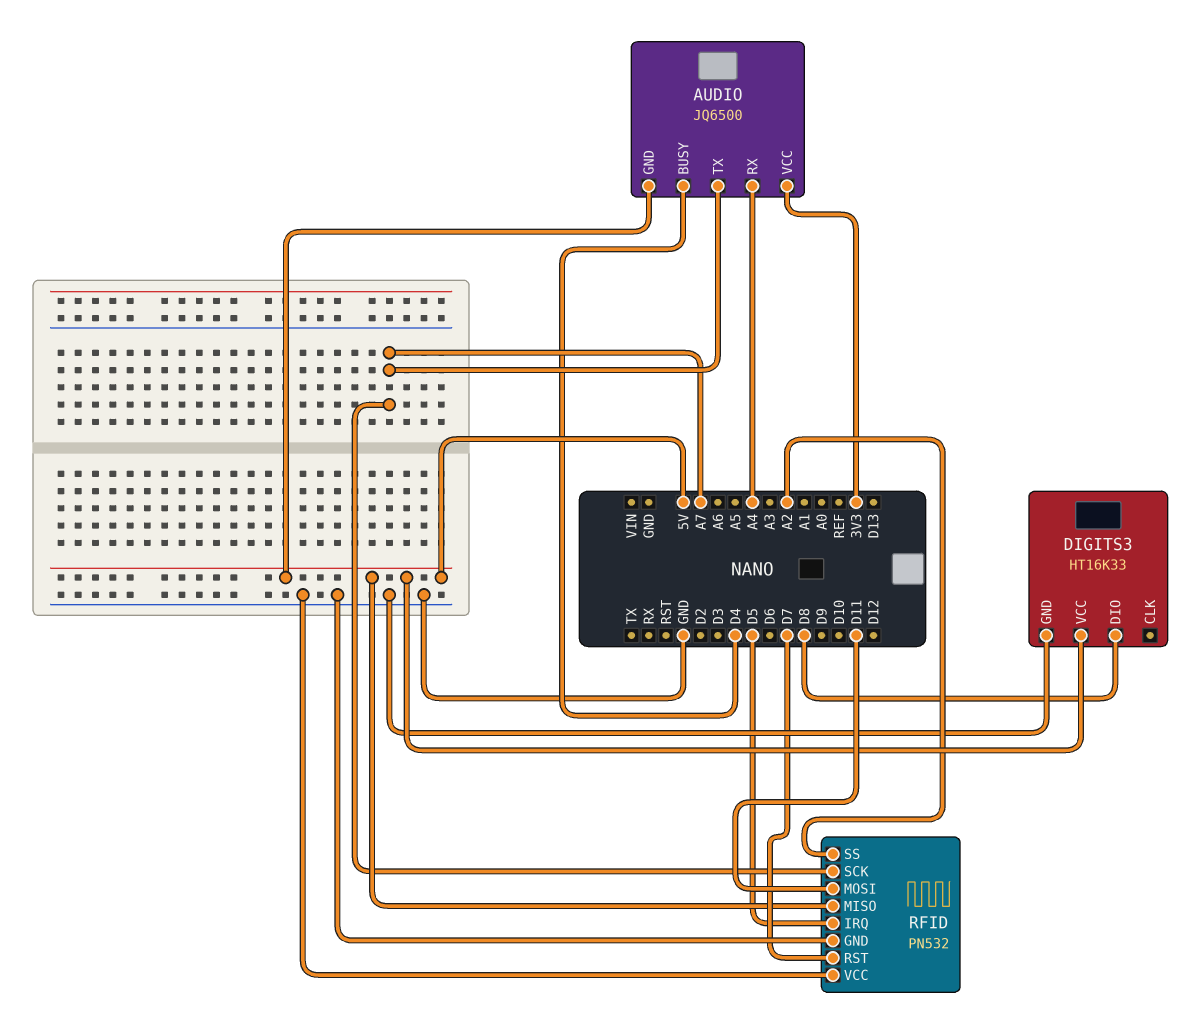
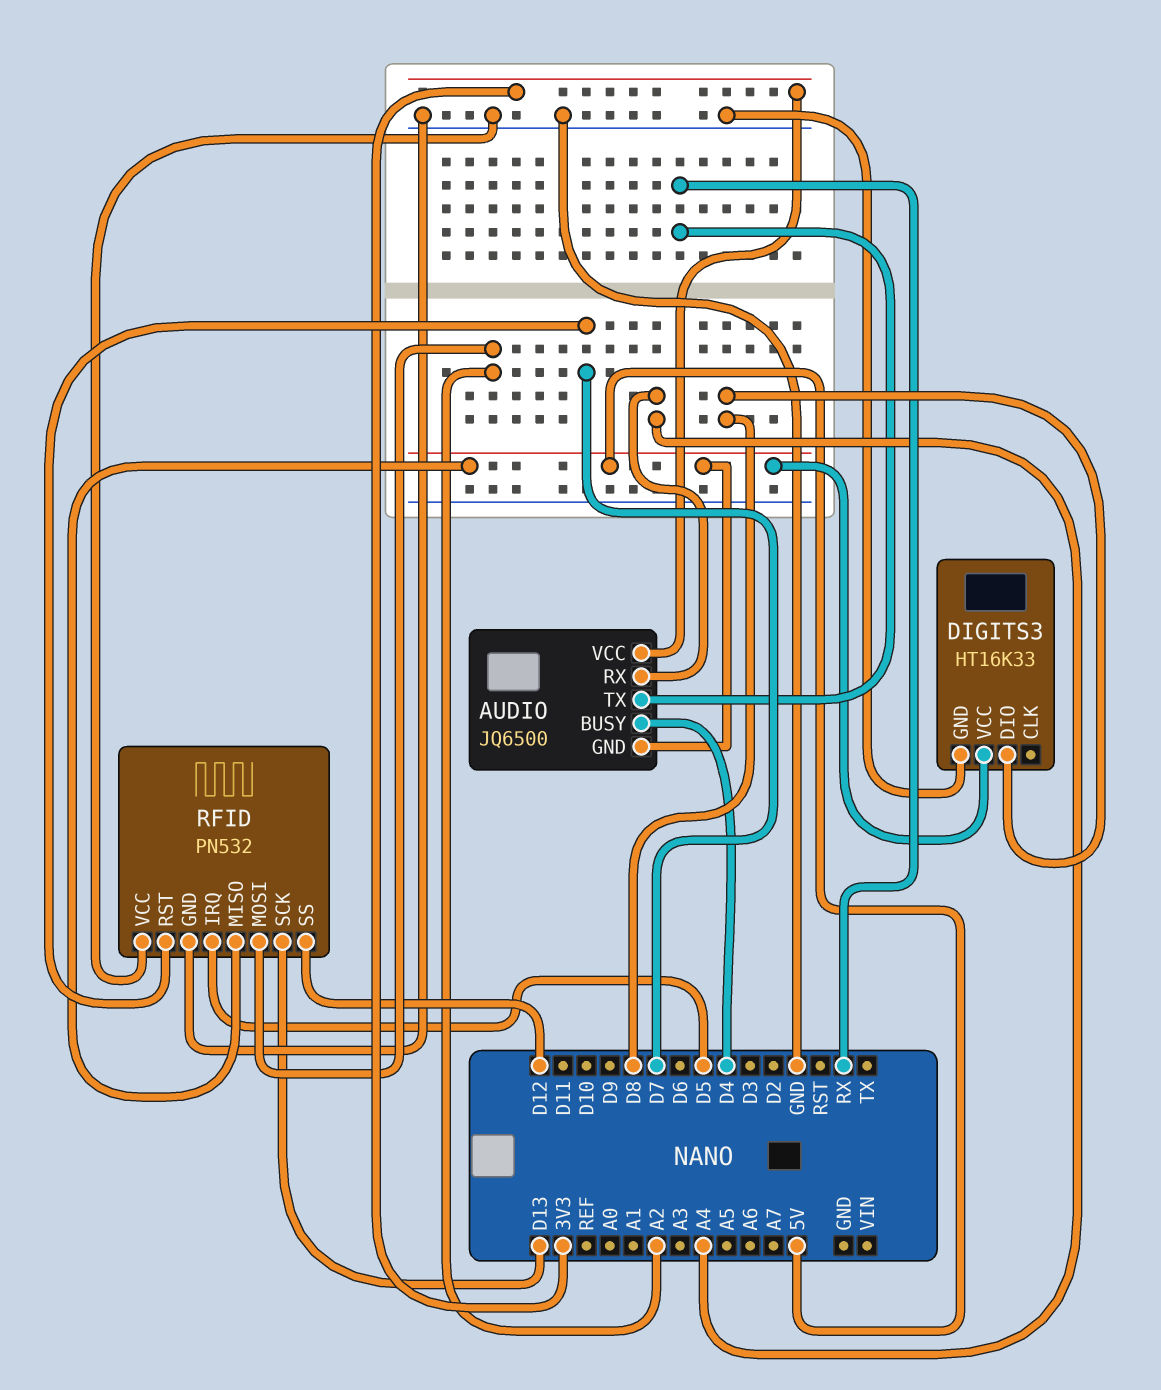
AUDIO pin TX: A7 -> RX
RFID pin MOSI: D11 -> A2
RFID pin SCK: A7 -> D13
RFID pin SS: A2 -> D12

